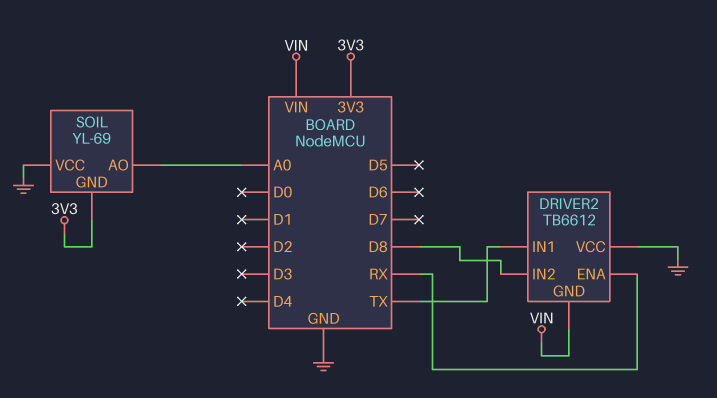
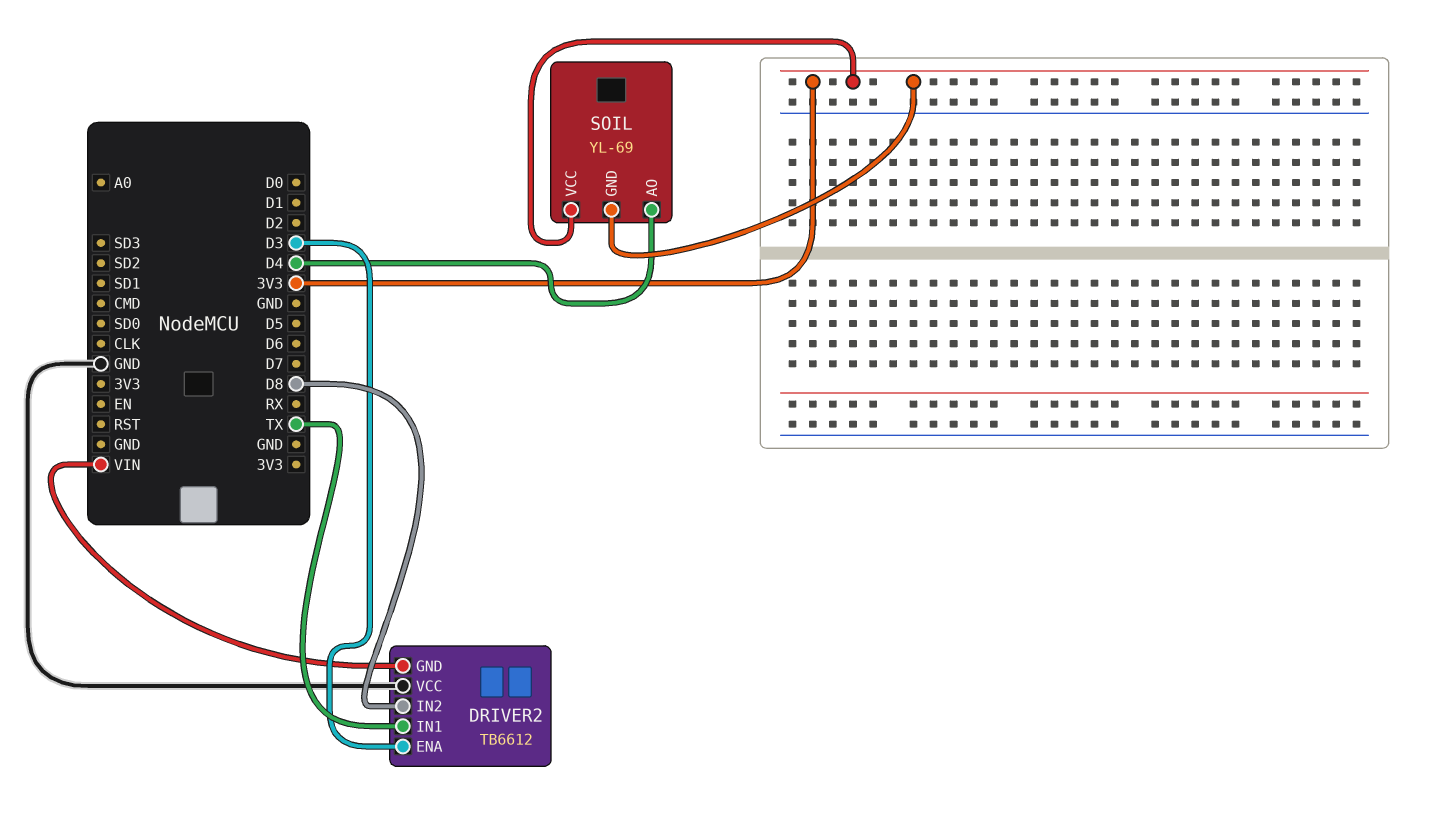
DRIVER2 pin ENA: RX -> D3
SOIL pin AO: A0 -> D4
SOIL pin VCC: GND -> 3V3

